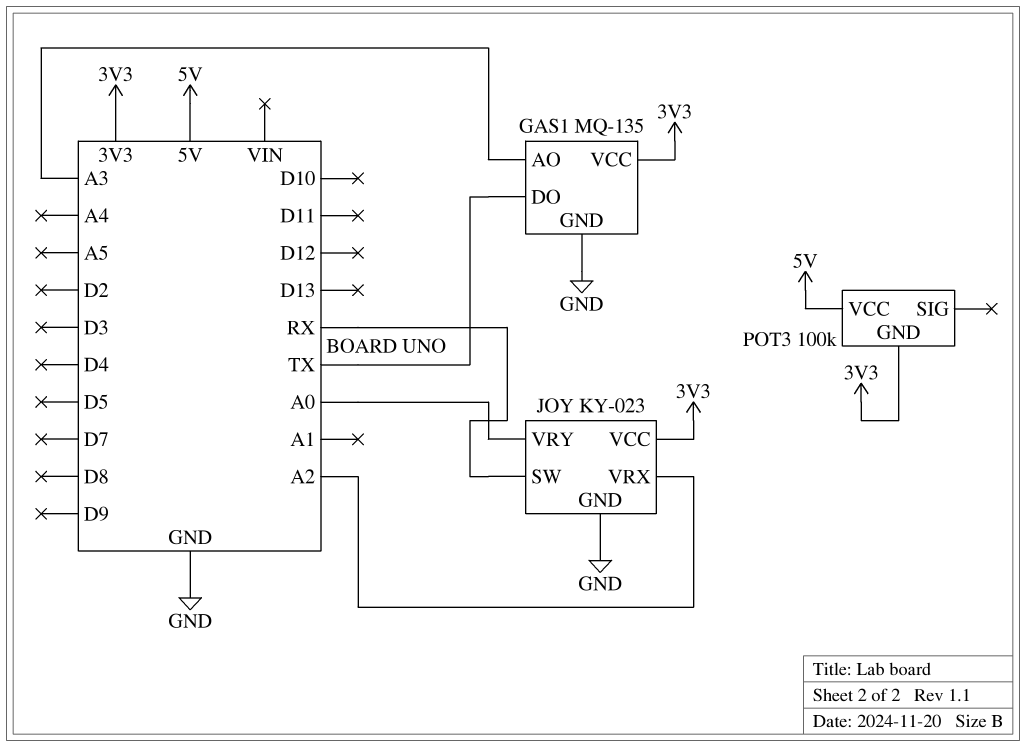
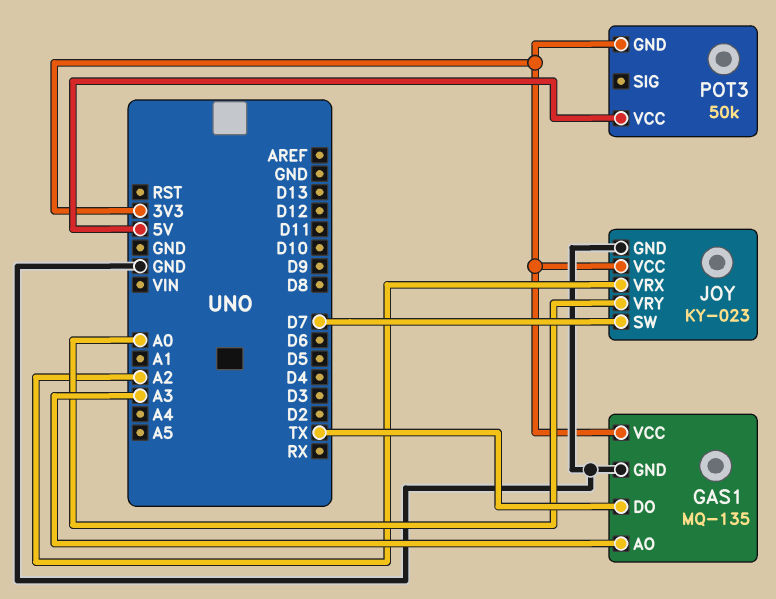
JOY pin SW: RX -> D7
POT3: 100k -> 50k

